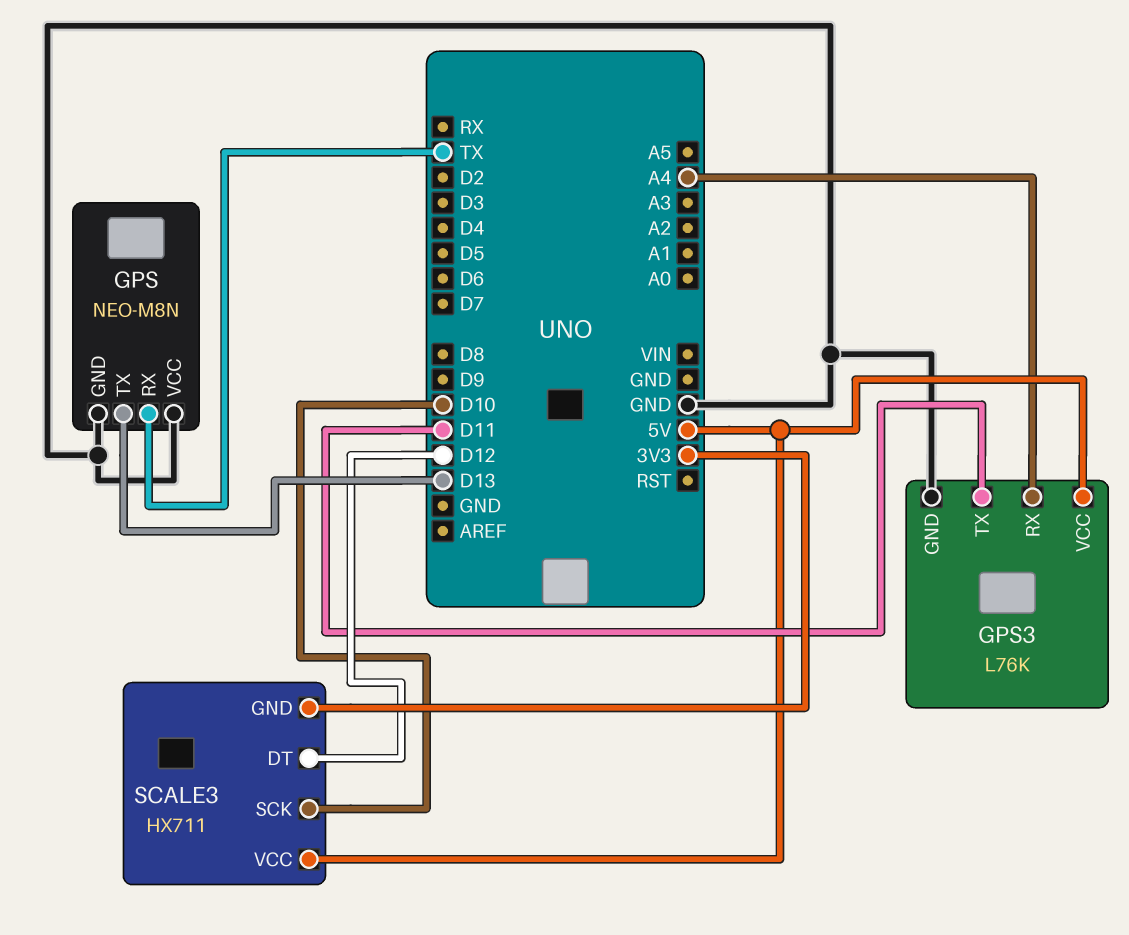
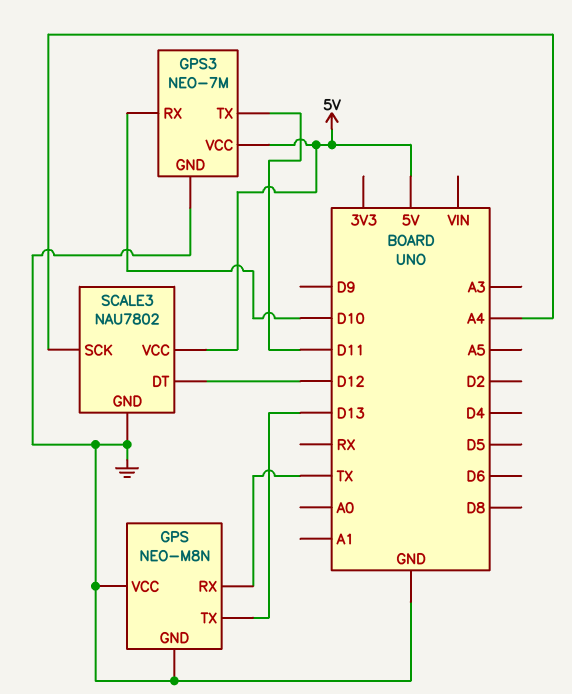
GPS3: L76K -> NEO-7M
GPS3 pin RX: A4 -> D10
SCALE3: HX711 -> NAU7802
SCALE3 pin GND: 3V3 -> GND
SCALE3 pin SCK: D10 -> A4

